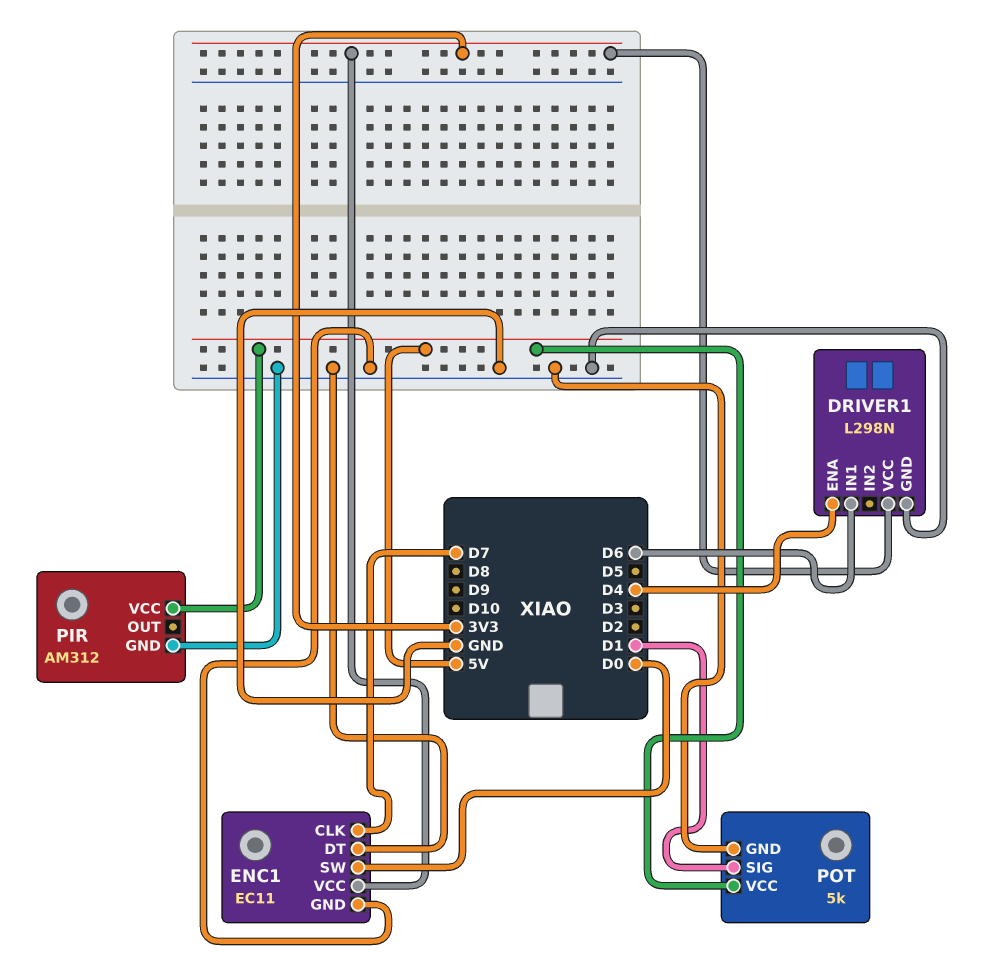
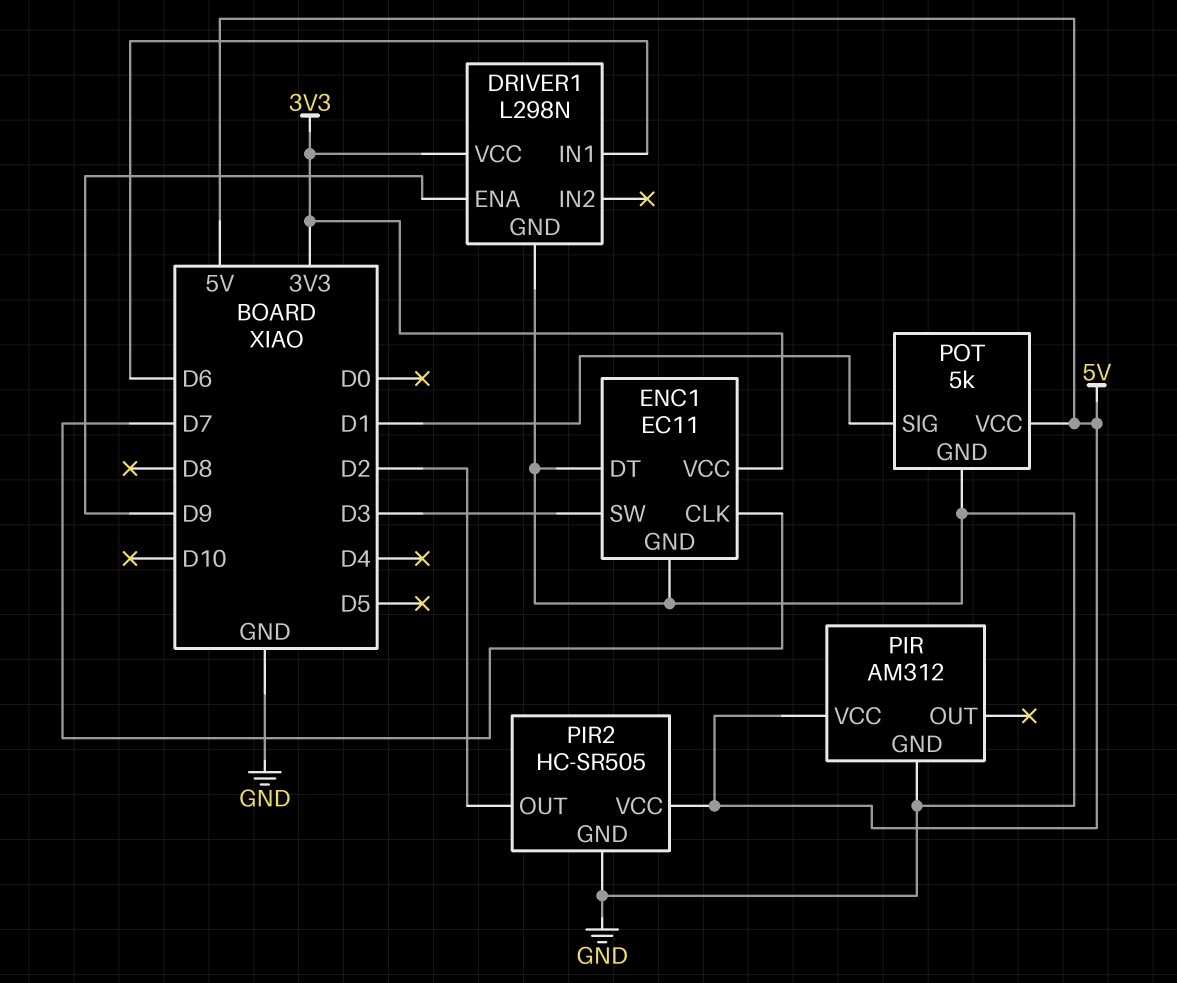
DRIVER1 pin ENA: D4 -> D9
ENC1 pin SW: D0 -> D3
PIR2: none -> HC-SR505
PIR2 pin GND: none -> GND
PIR2 pin OUT: none -> D2
PIR2 pin VCC: none -> 5V

